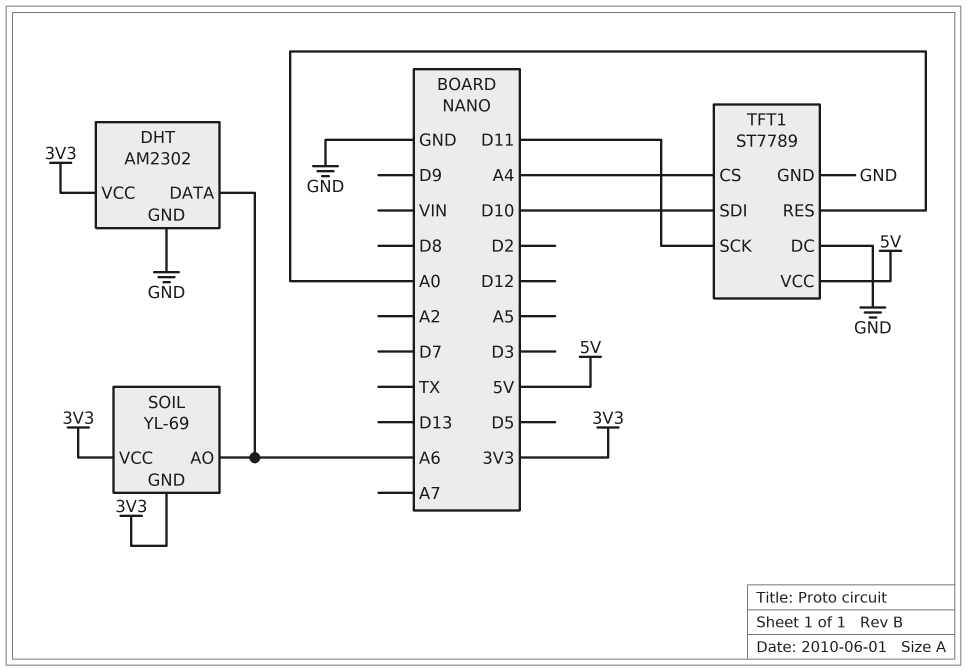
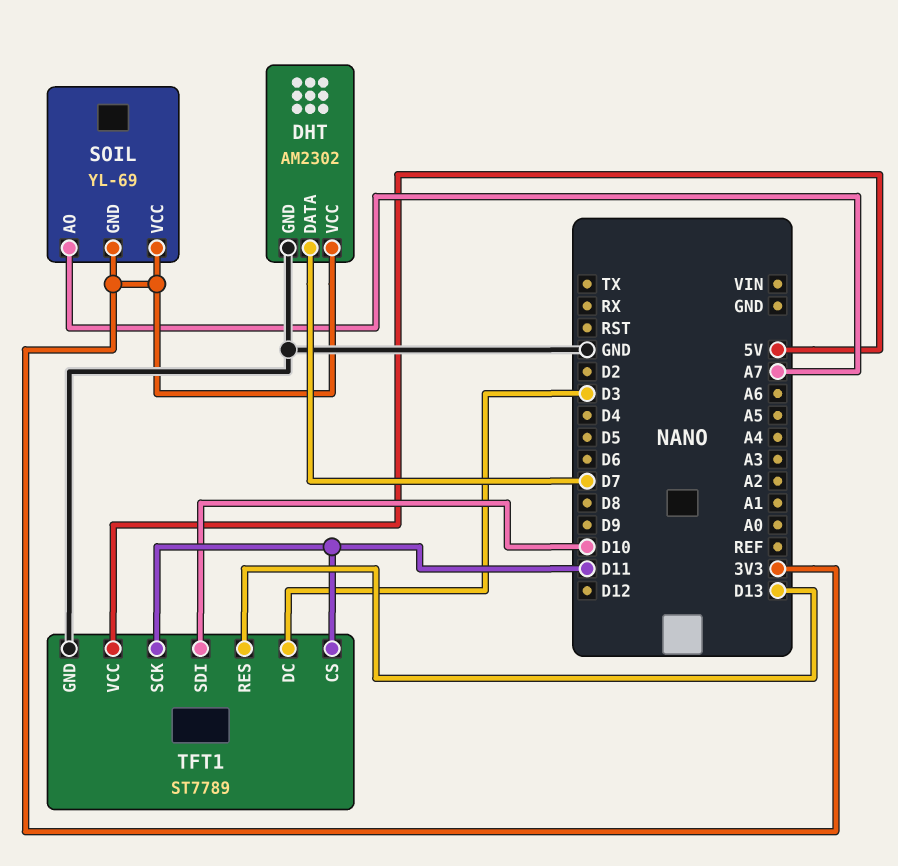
DHT pin DATA: A6 -> D7
SOIL pin AO: A6 -> A7
TFT1 pin CS: A4 -> D11
TFT1 pin DC: GND -> D3
TFT1 pin RES: A0 -> D13

